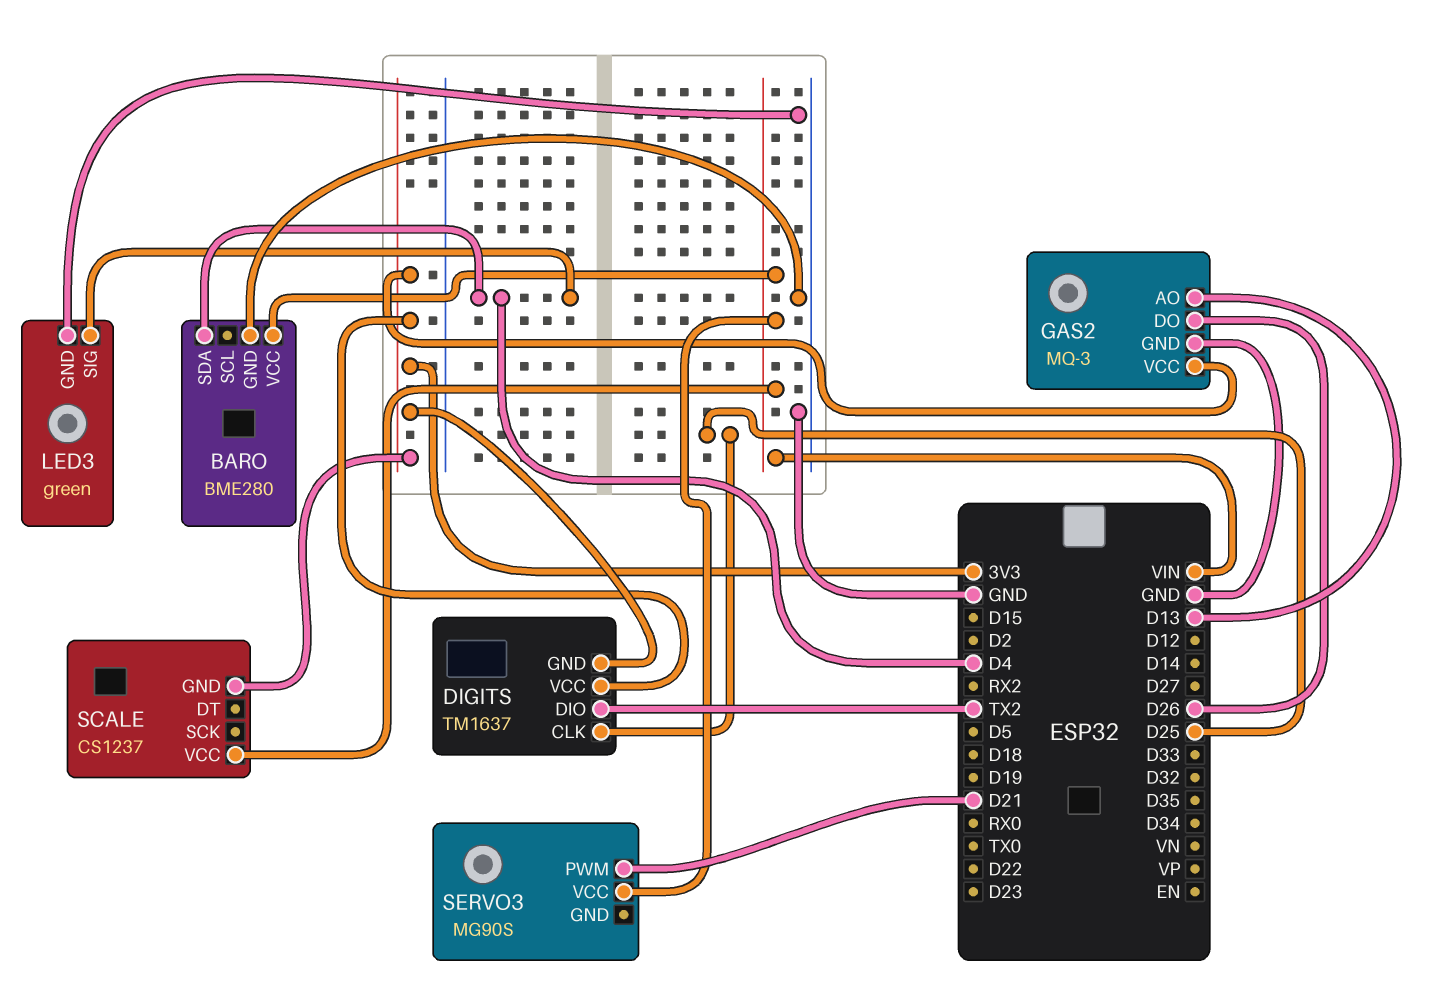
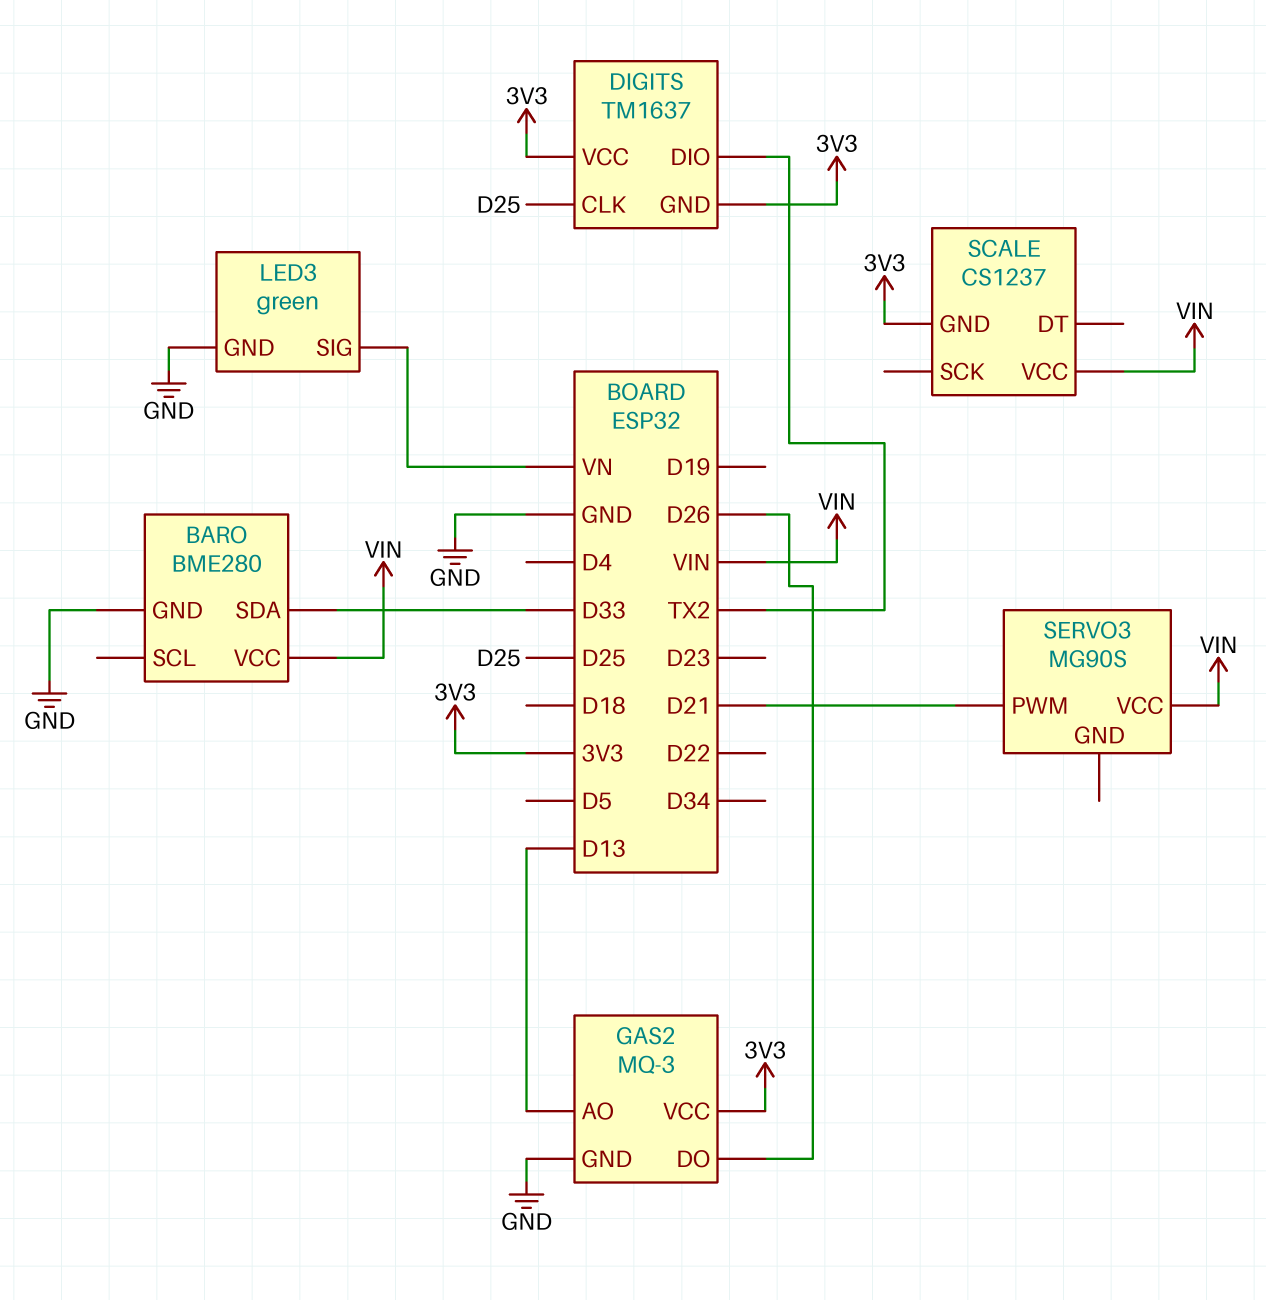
BARO pin SDA: D4 -> D33
LED3 pin SIG: D4 -> VN

